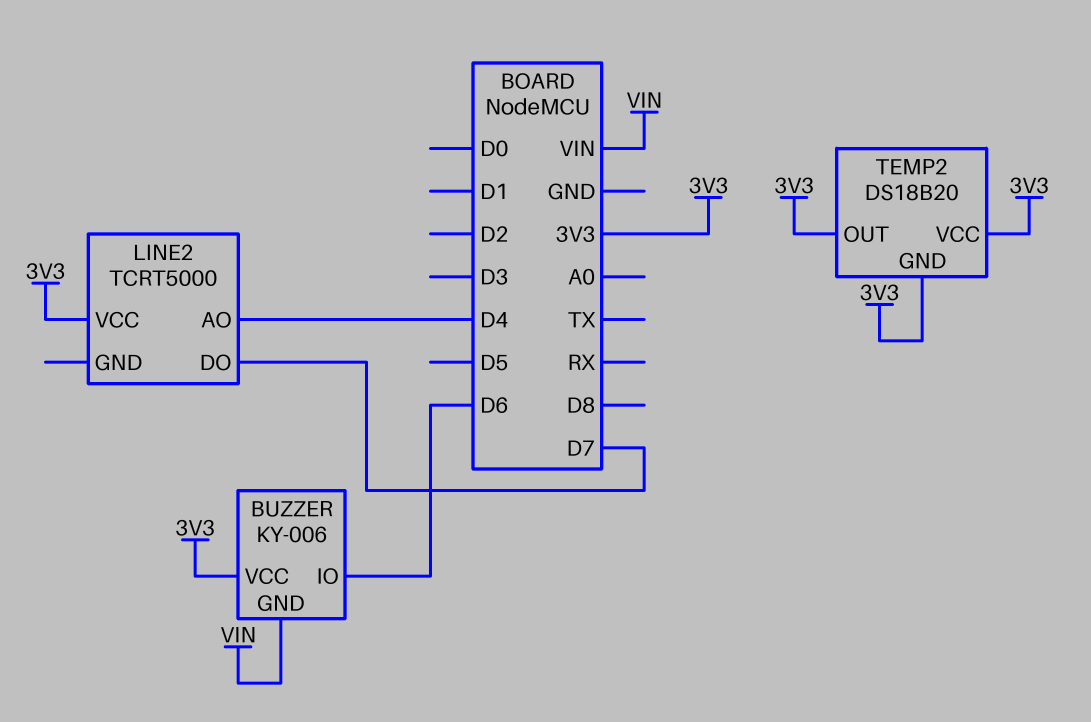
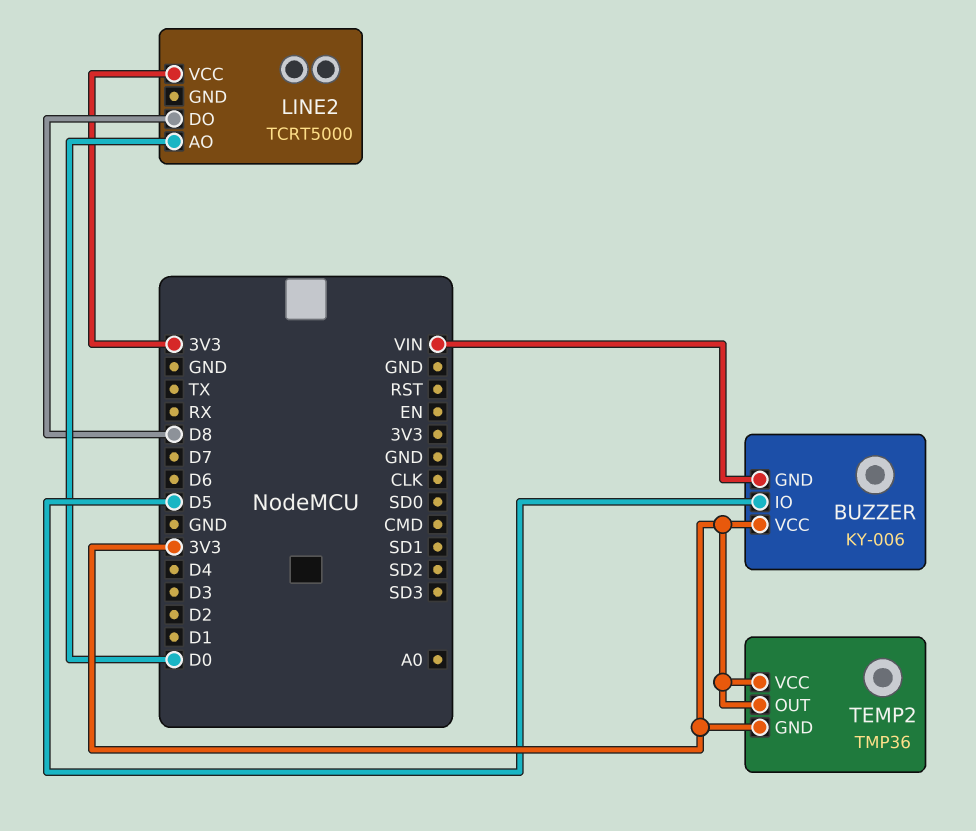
BUZZER pin IO: D6 -> D5
LINE2 pin AO: D4 -> D0
LINE2 pin DO: D7 -> D8
TEMP2: DS18B20 -> TMP36

